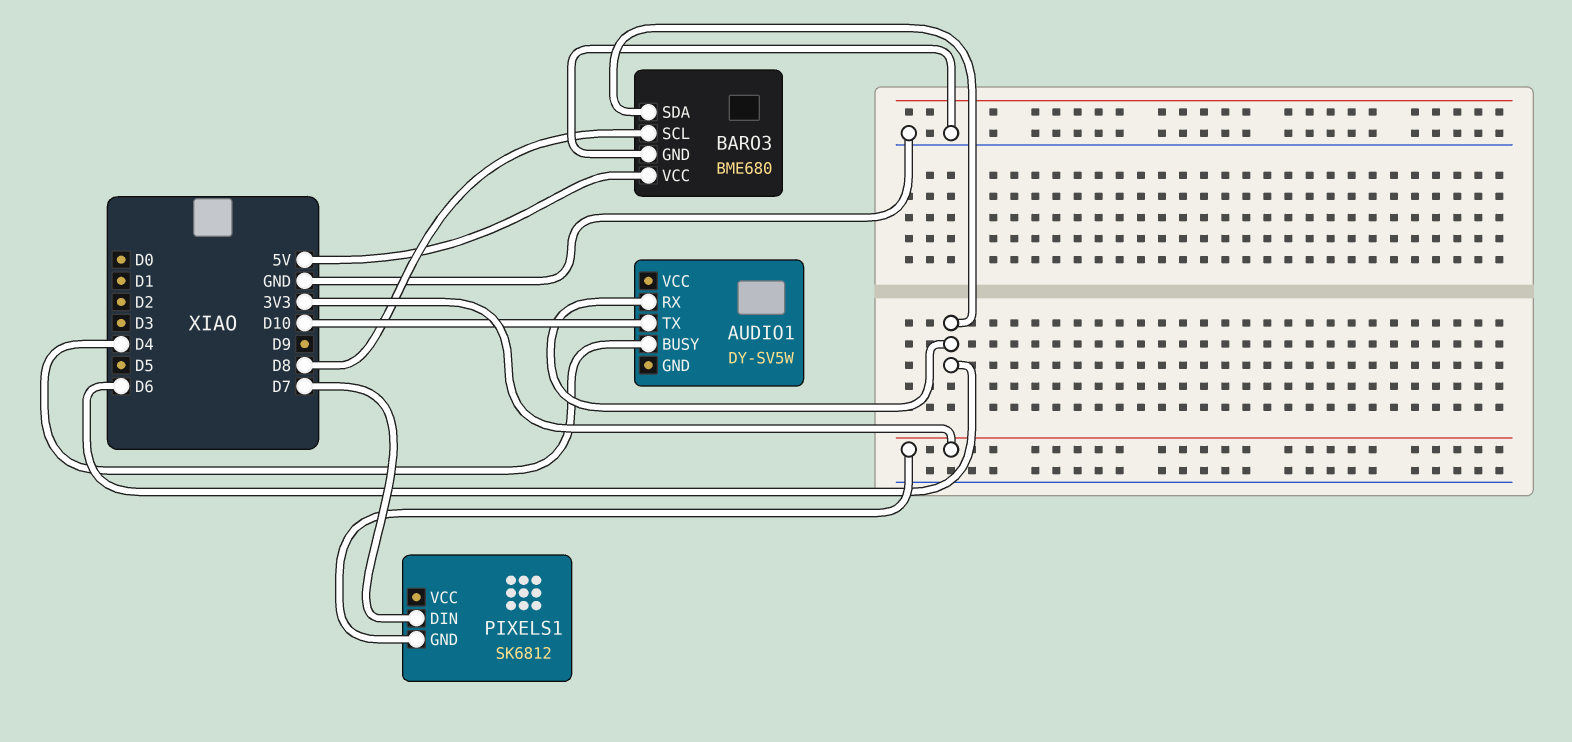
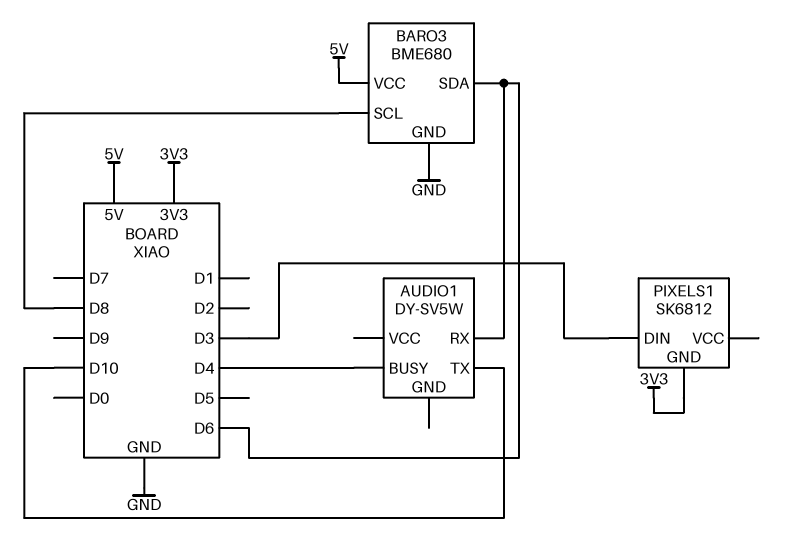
PIXELS1 pin DIN: D7 -> D3

